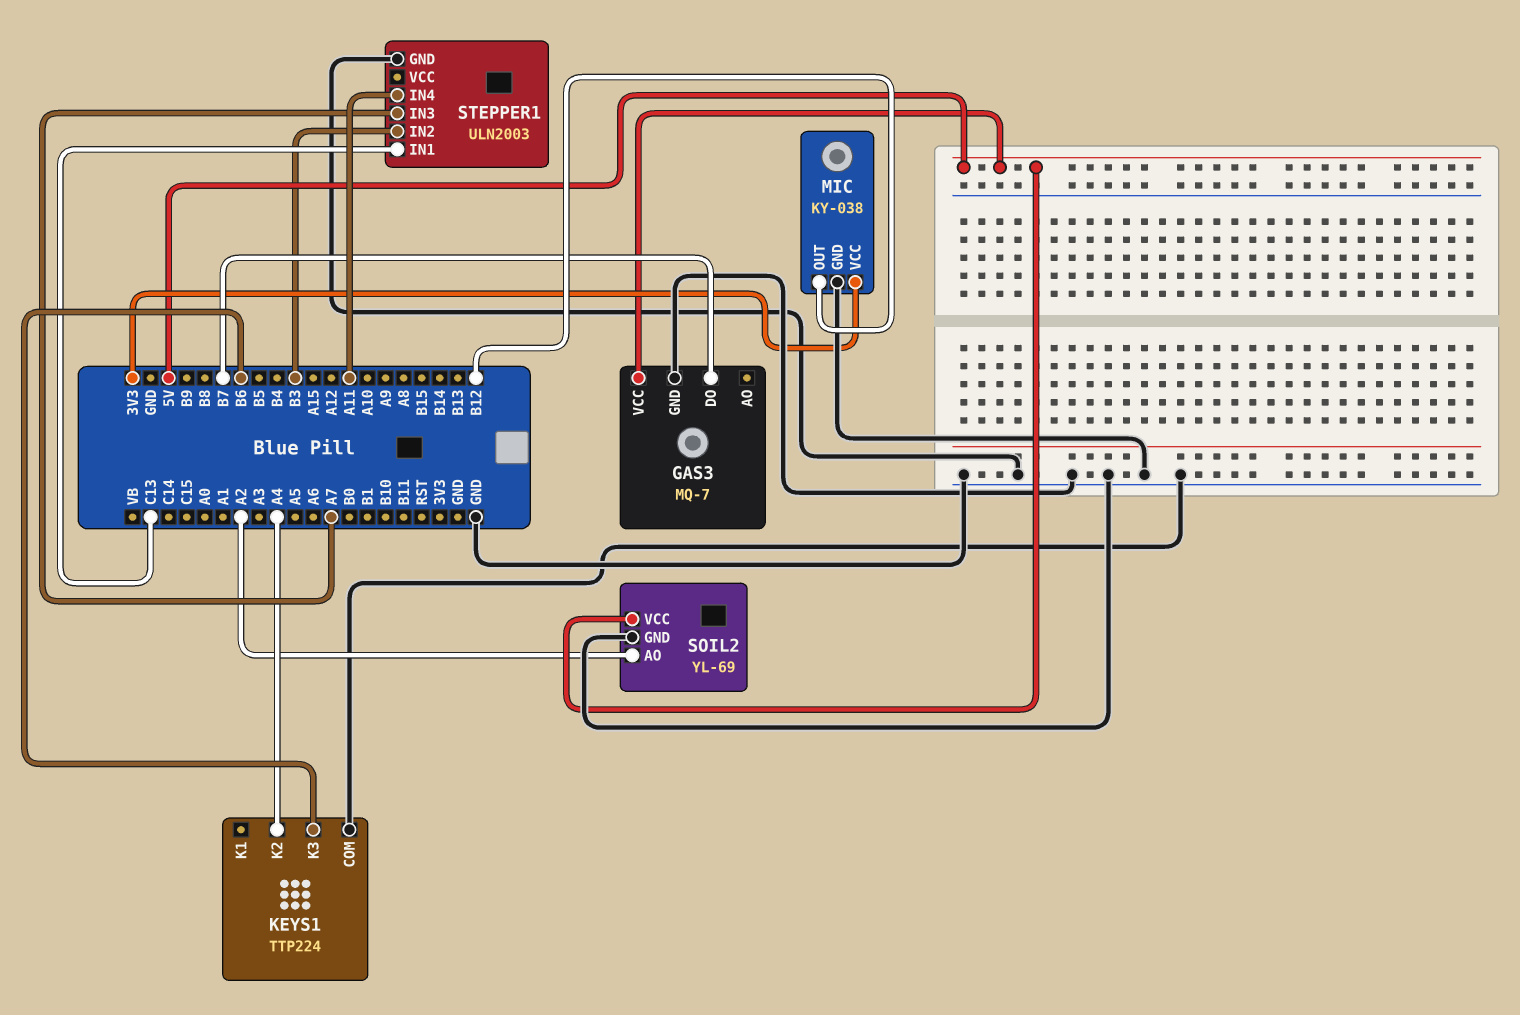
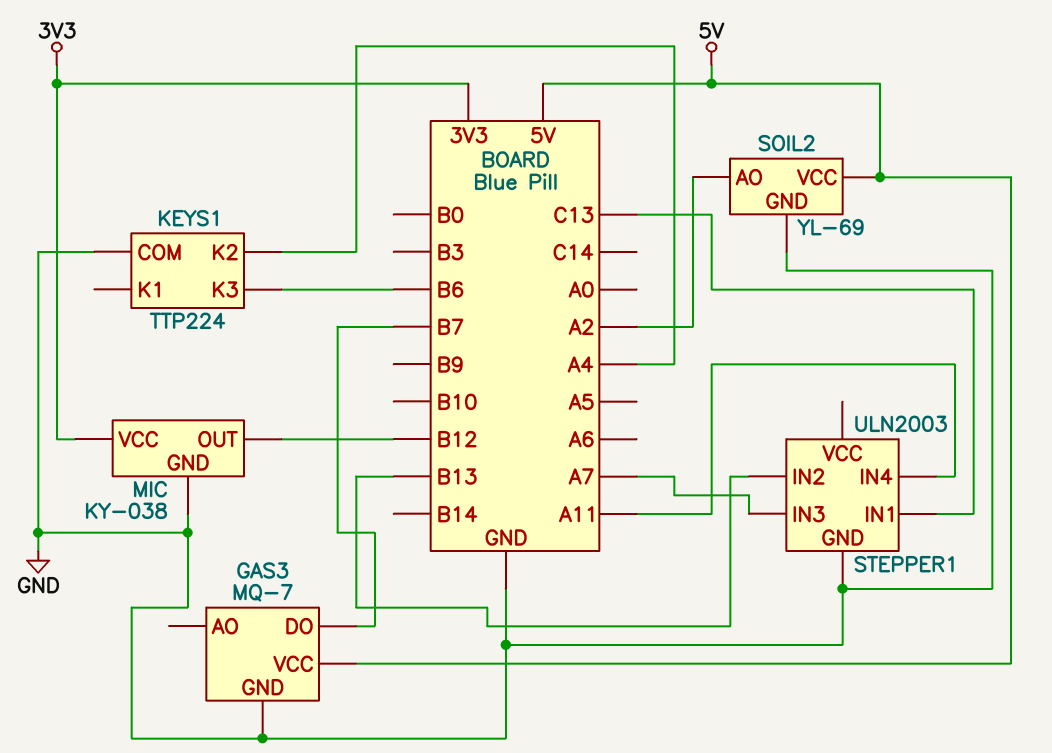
STEPPER1 pin IN2: B3 -> B13

